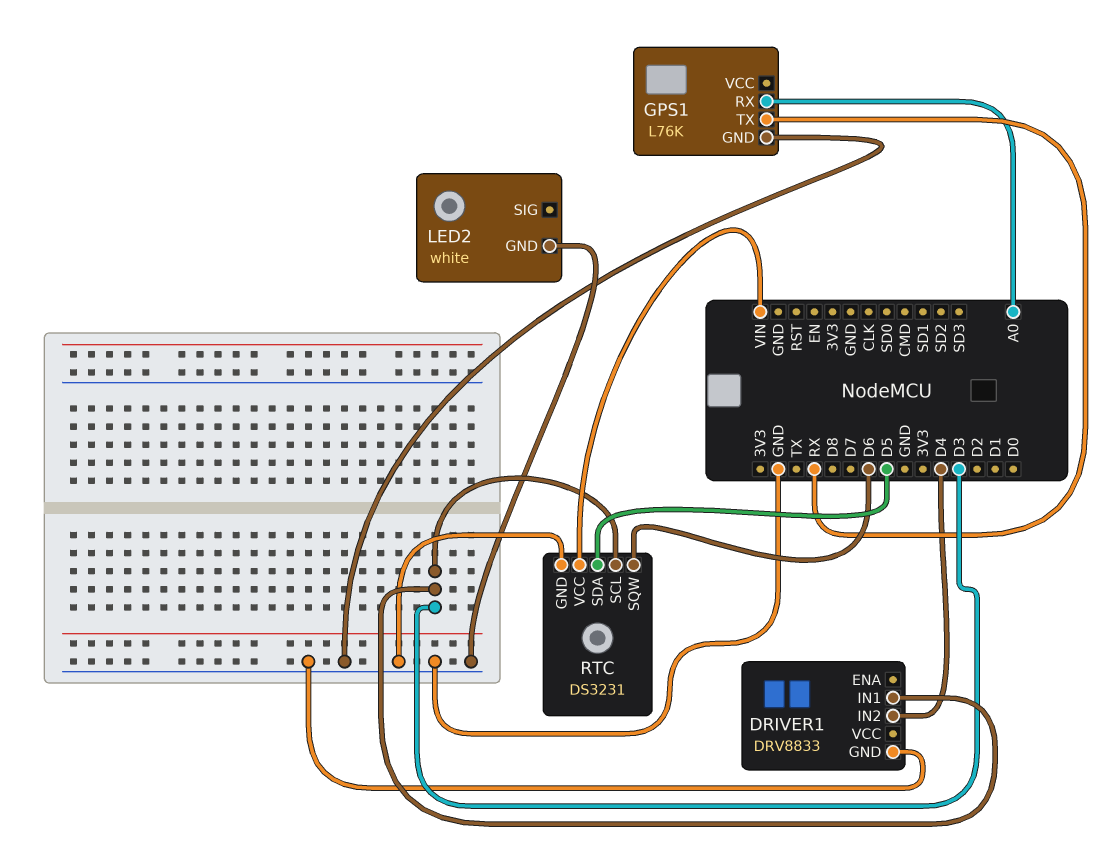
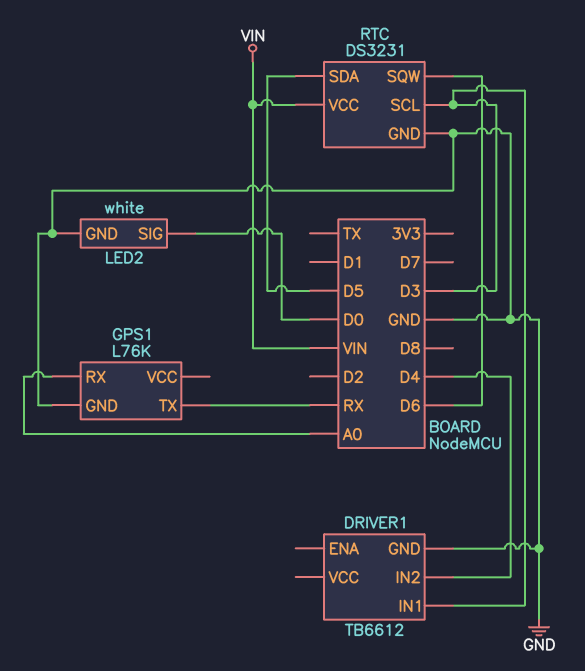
DRIVER1: DRV8833 -> TB6612
LED2 pin SIG: none -> D0

